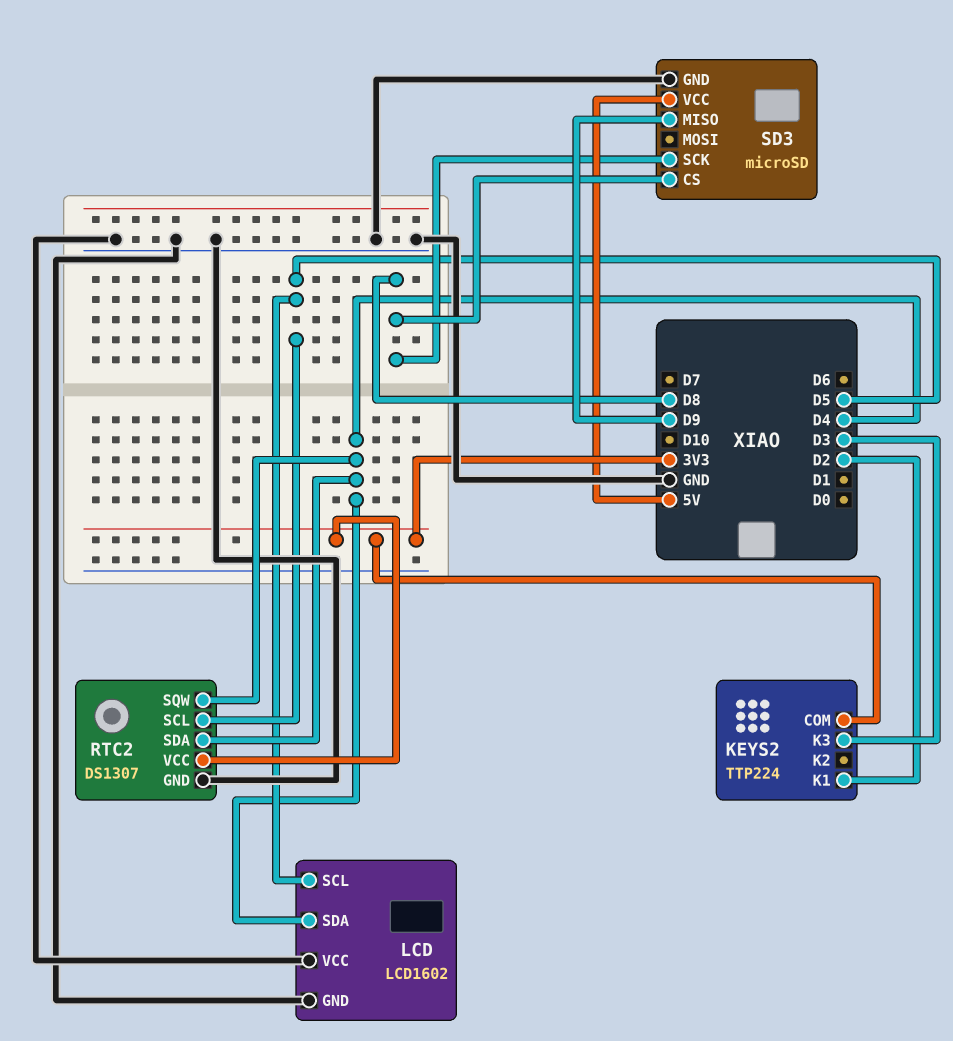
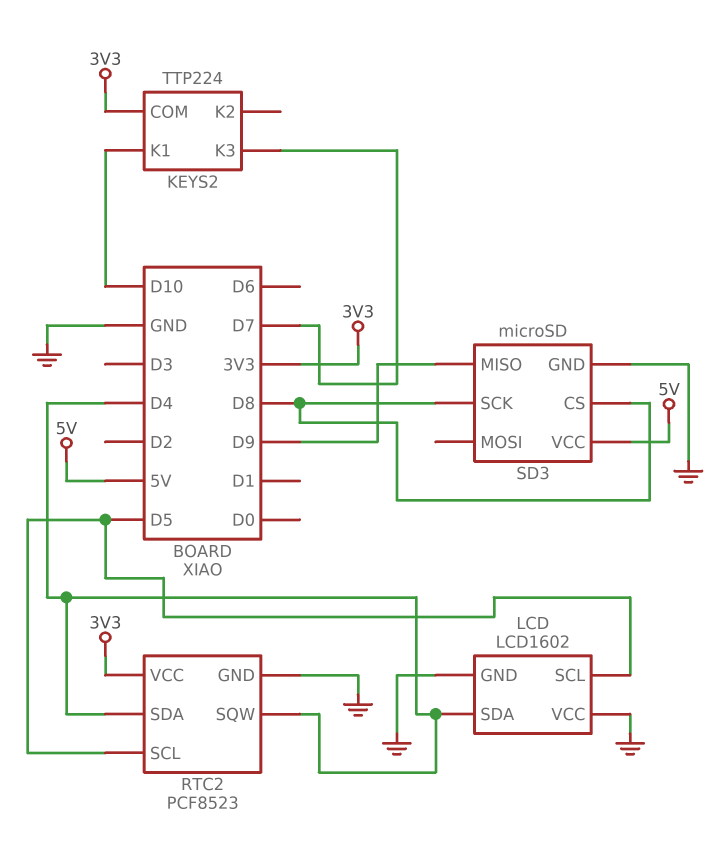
KEYS2 pin K1: D2 -> D10
KEYS2 pin K3: D3 -> D7
RTC2: DS1307 -> PCF8523

